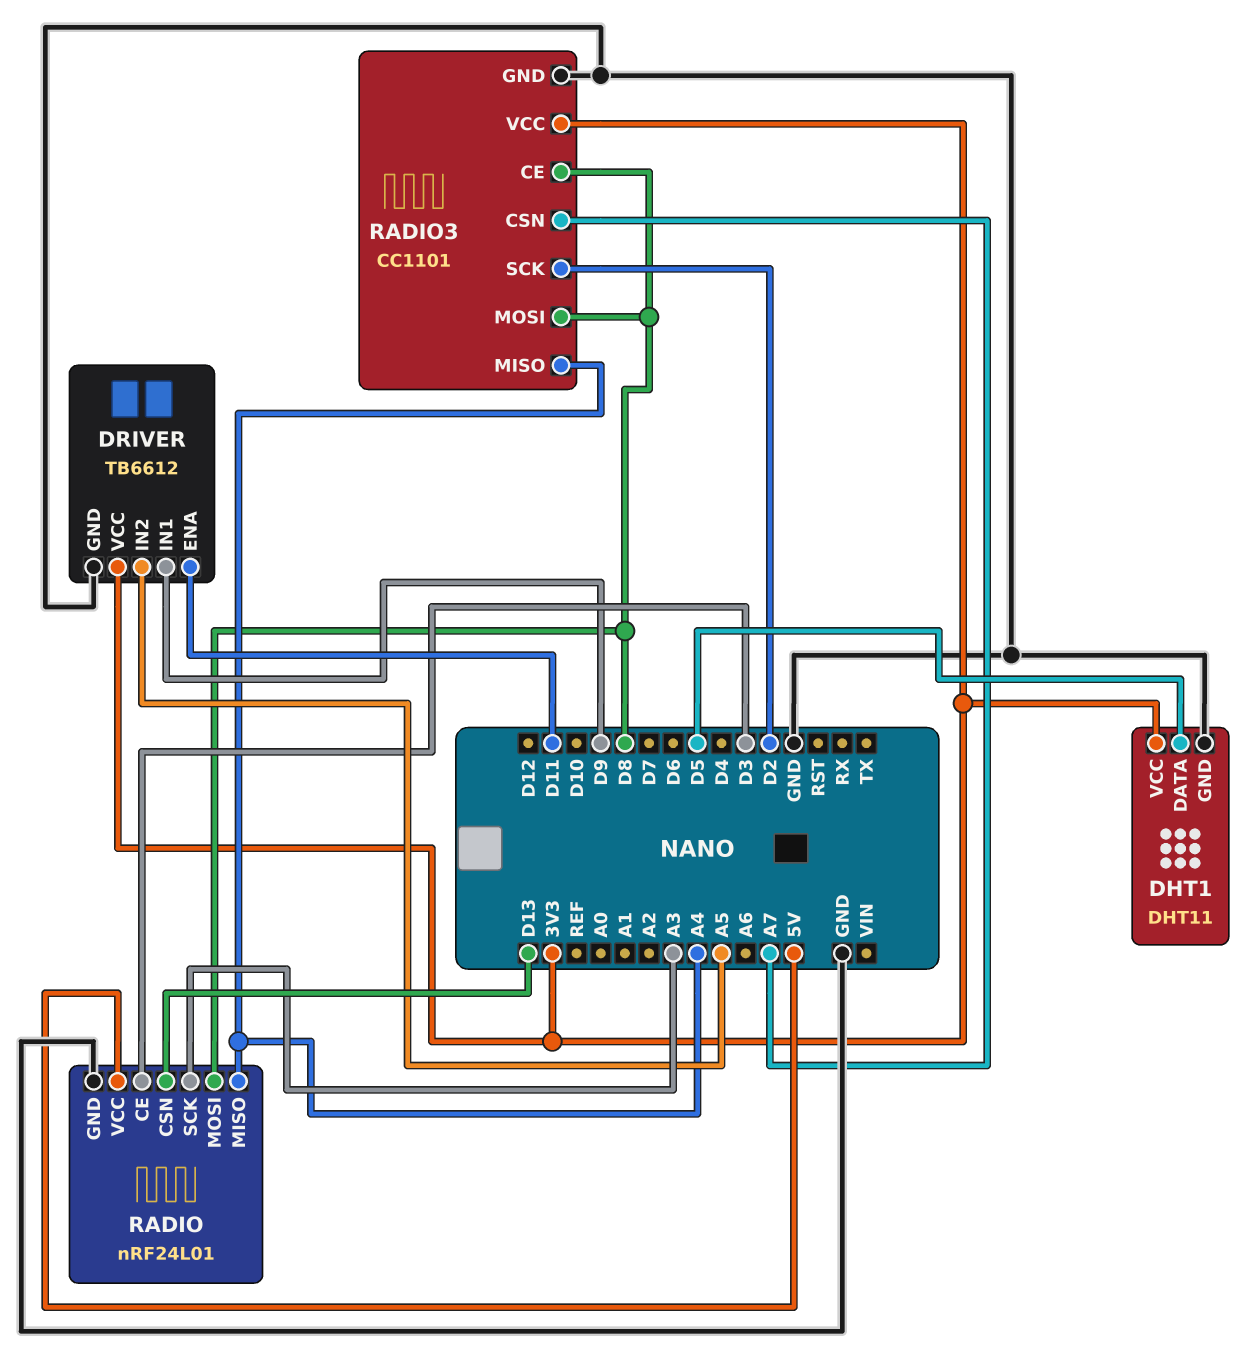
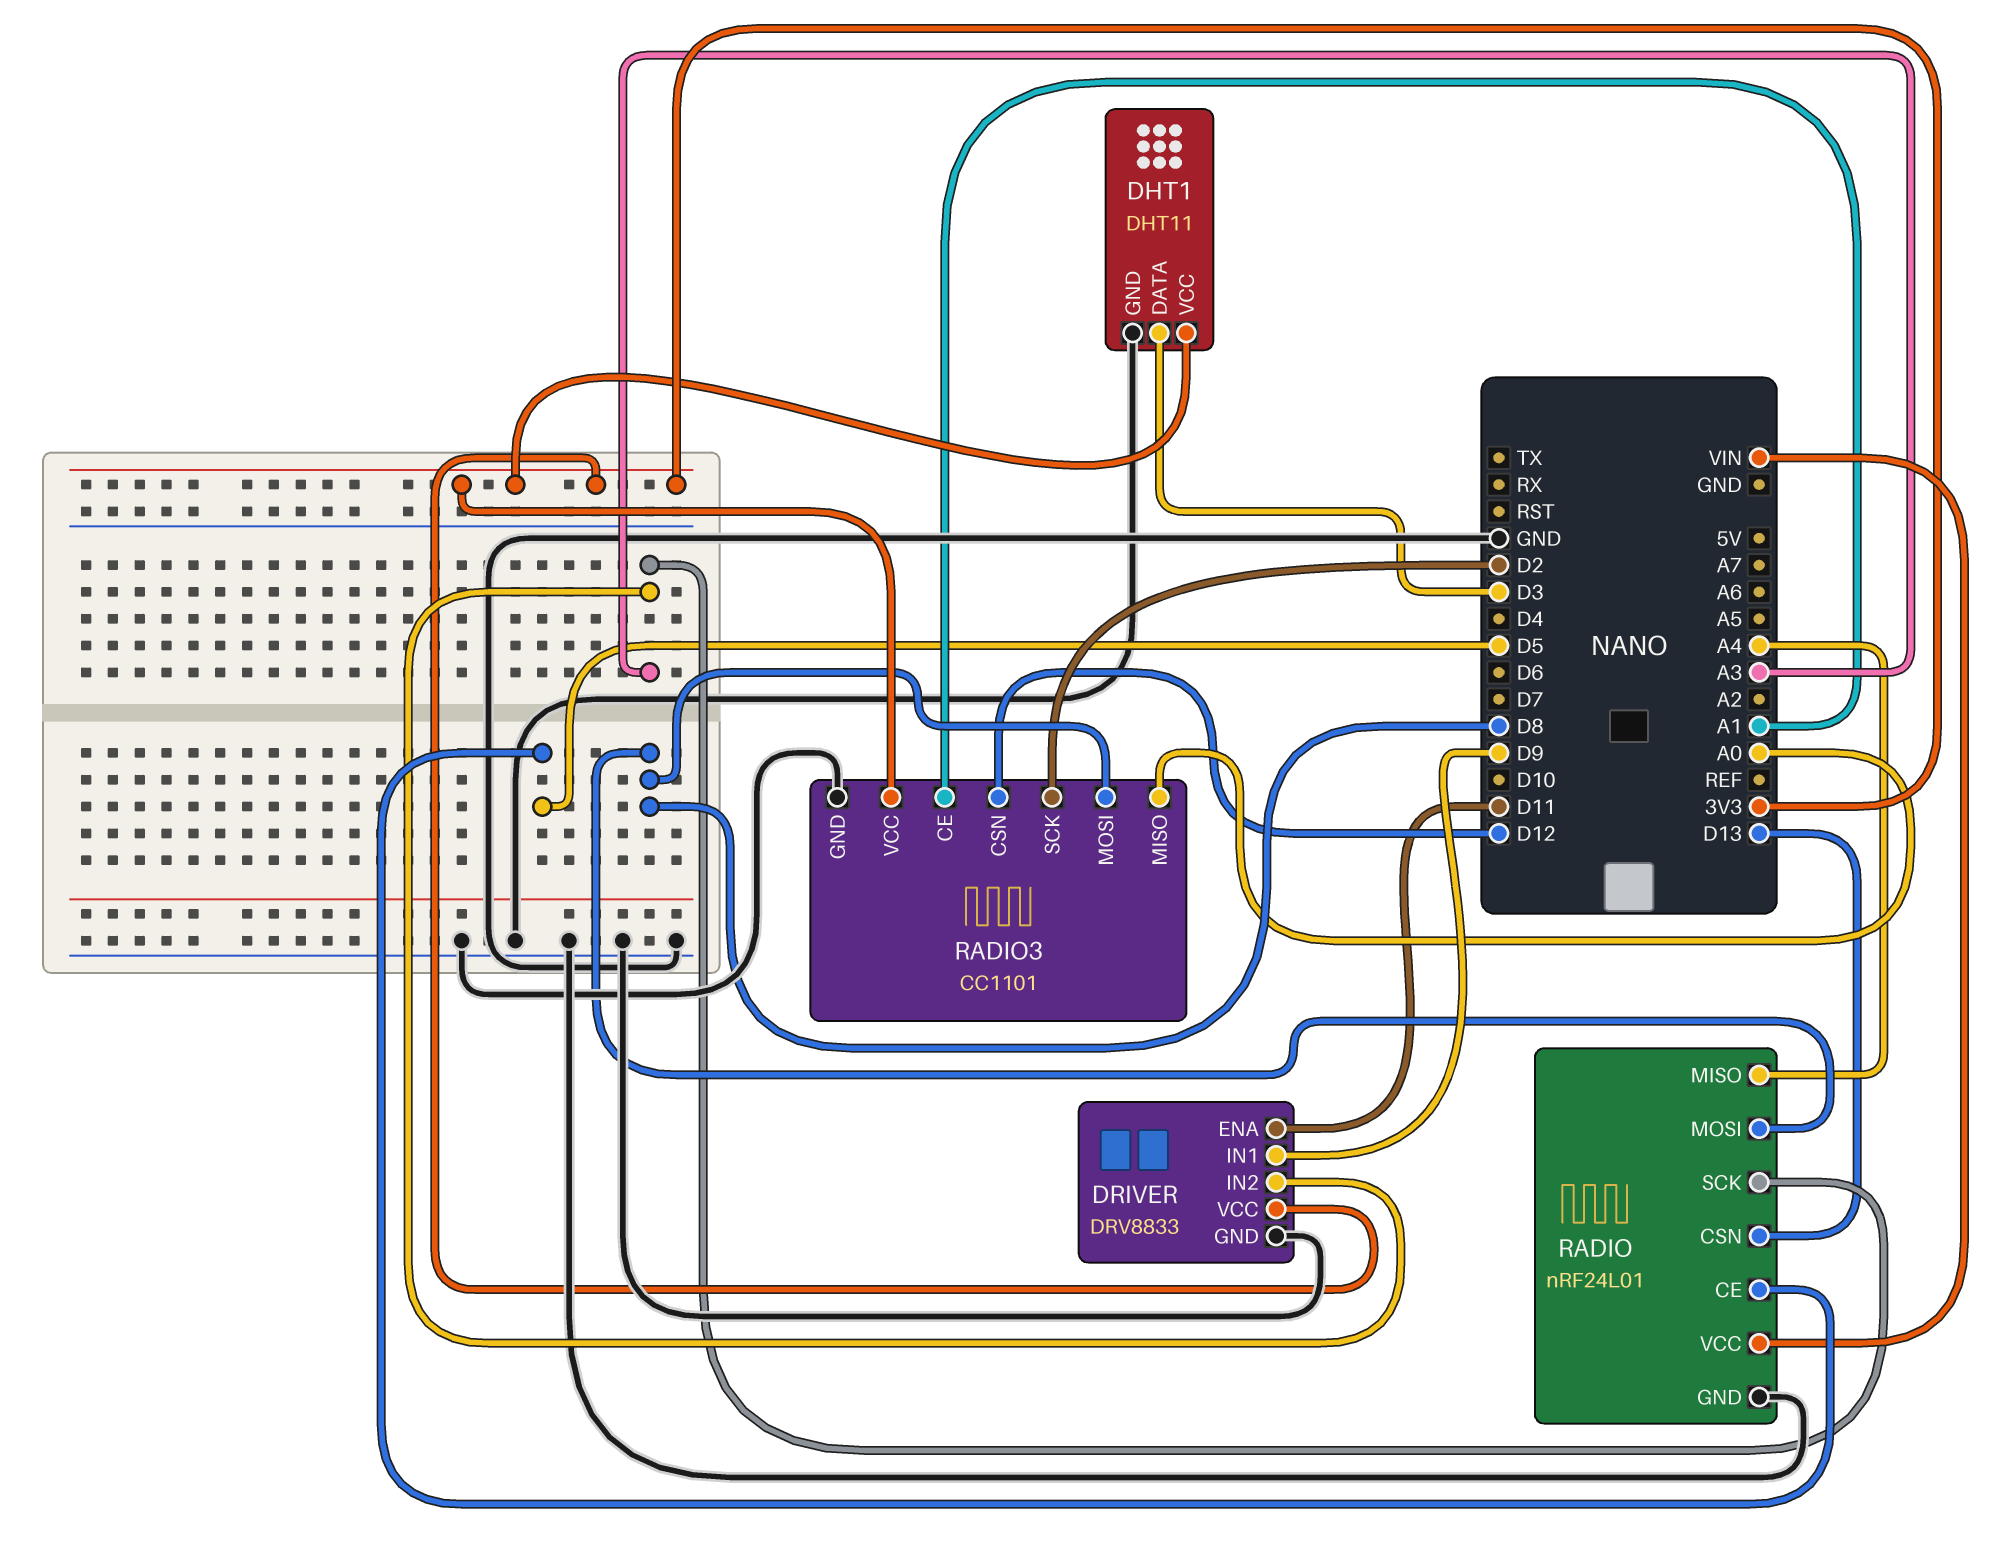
DHT1 pin DATA: D5 -> D3
DRIVER: TB6612 -> DRV8833
DRIVER pin IN2: A5 -> A3
RADIO pin CE: D3 -> D5
RADIO pin VCC: 5V -> VIN
RADIO3 pin CE: D8 -> A1
RADIO3 pin CSN: A7 -> D12
RADIO3 pin MISO: A4 -> A0

